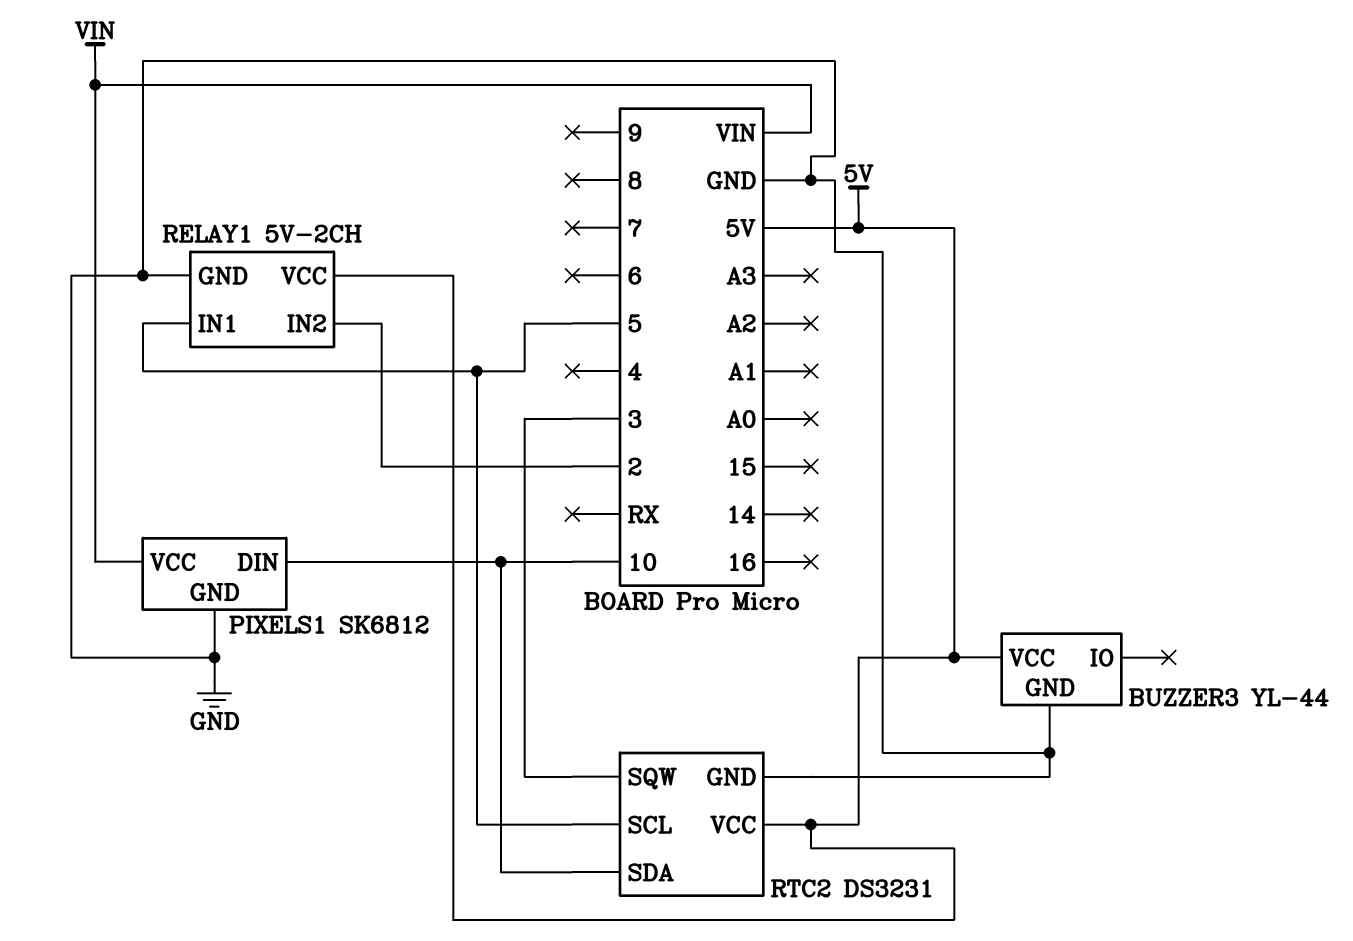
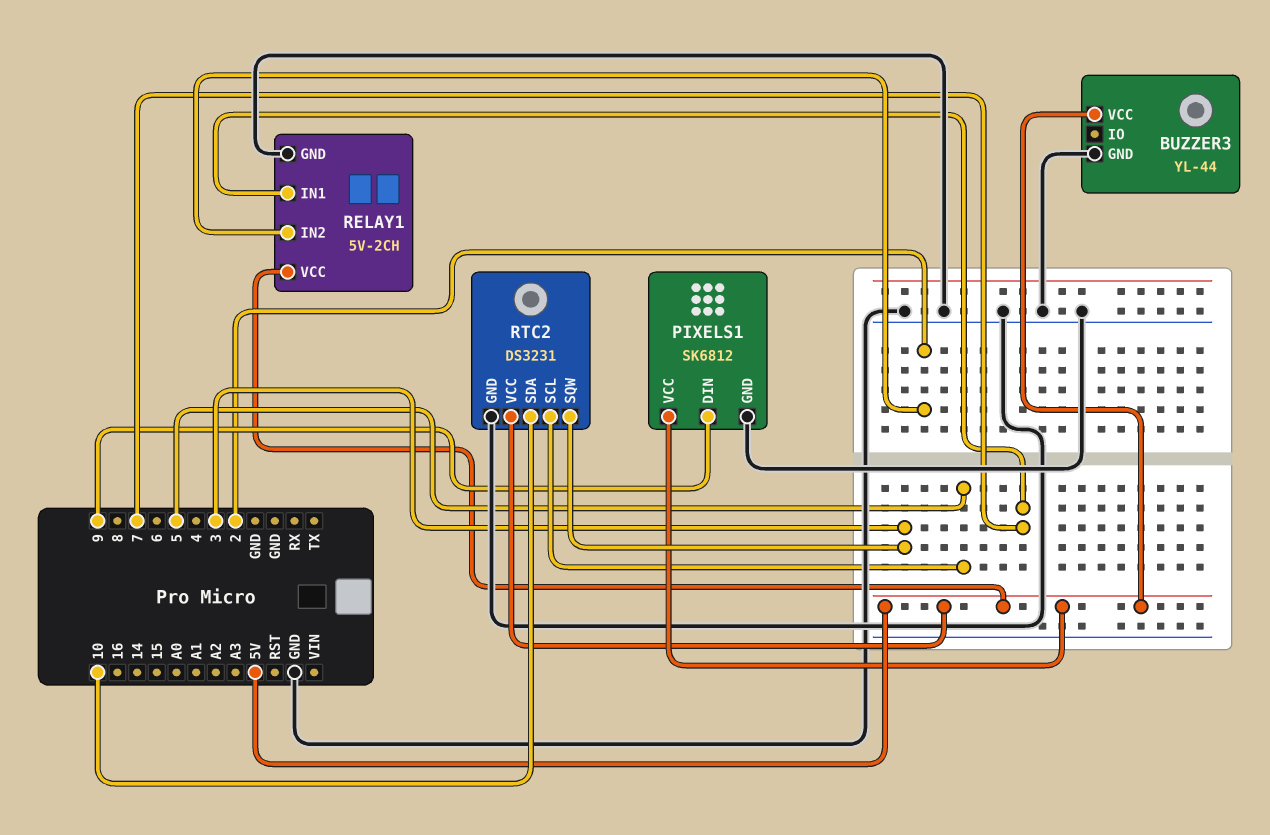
PIXELS1 pin DIN: 10 -> 9
PIXELS1 pin VCC: VIN -> 5V
RELAY1 pin IN1: 5 -> 7

